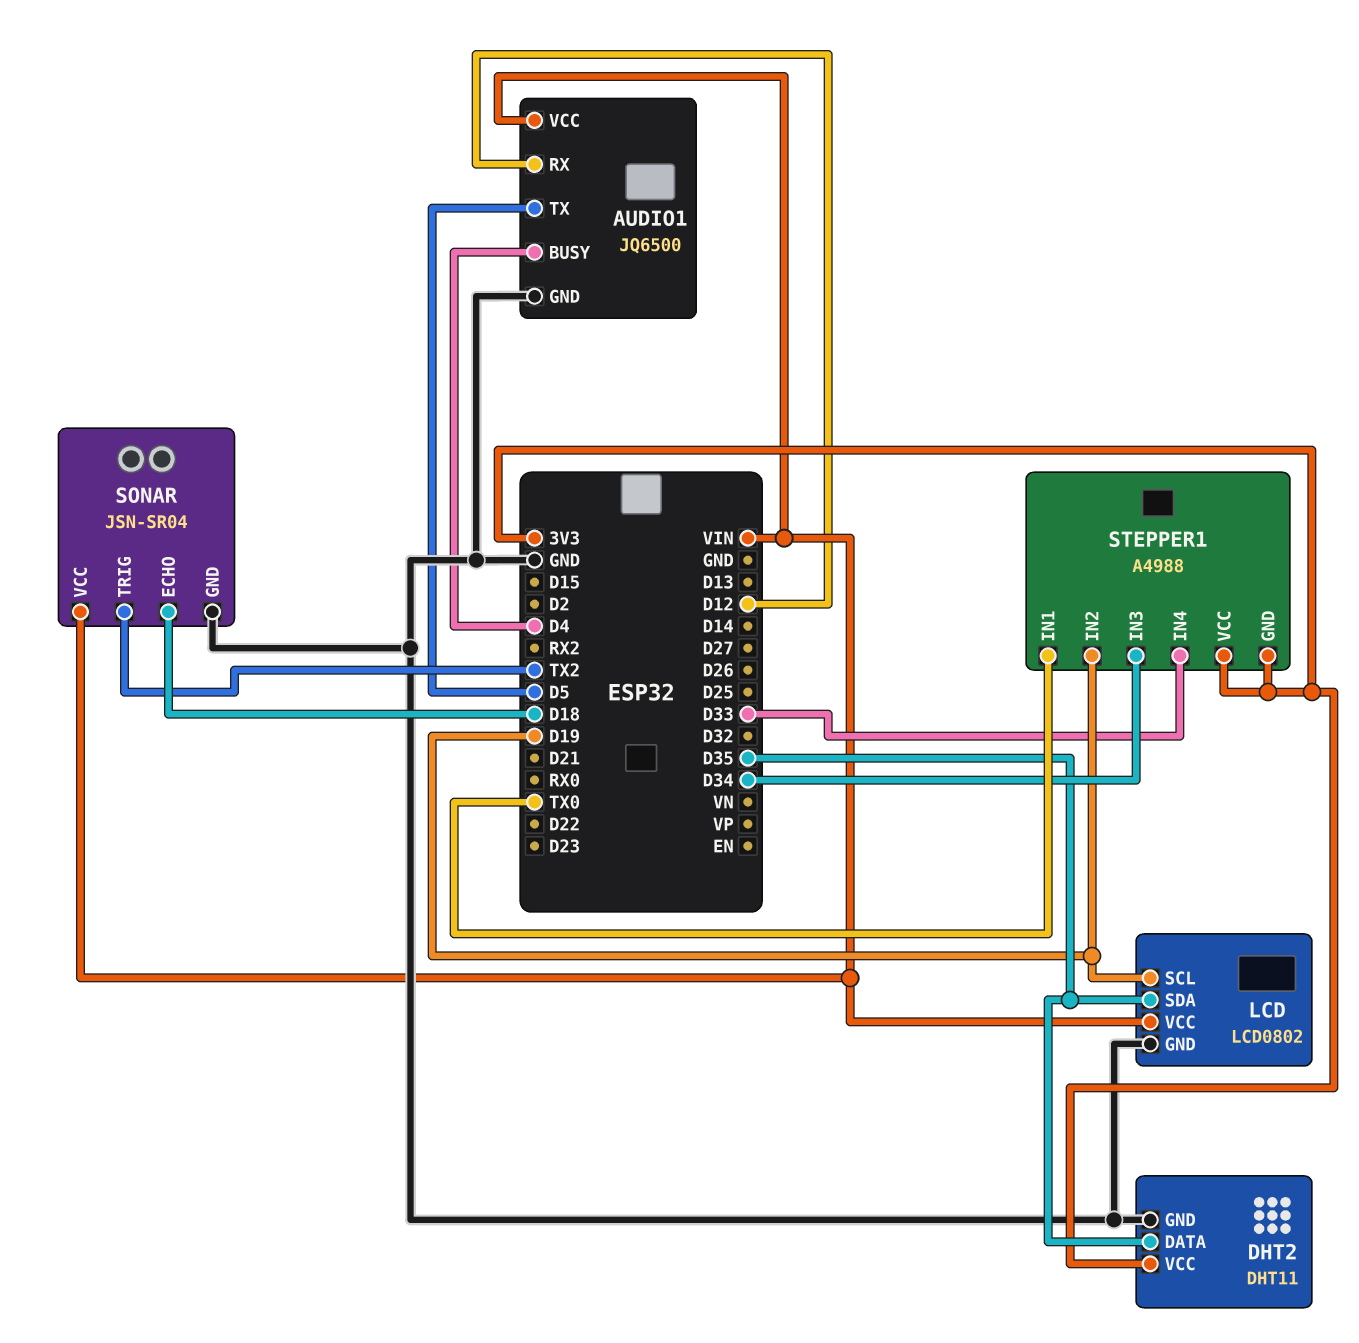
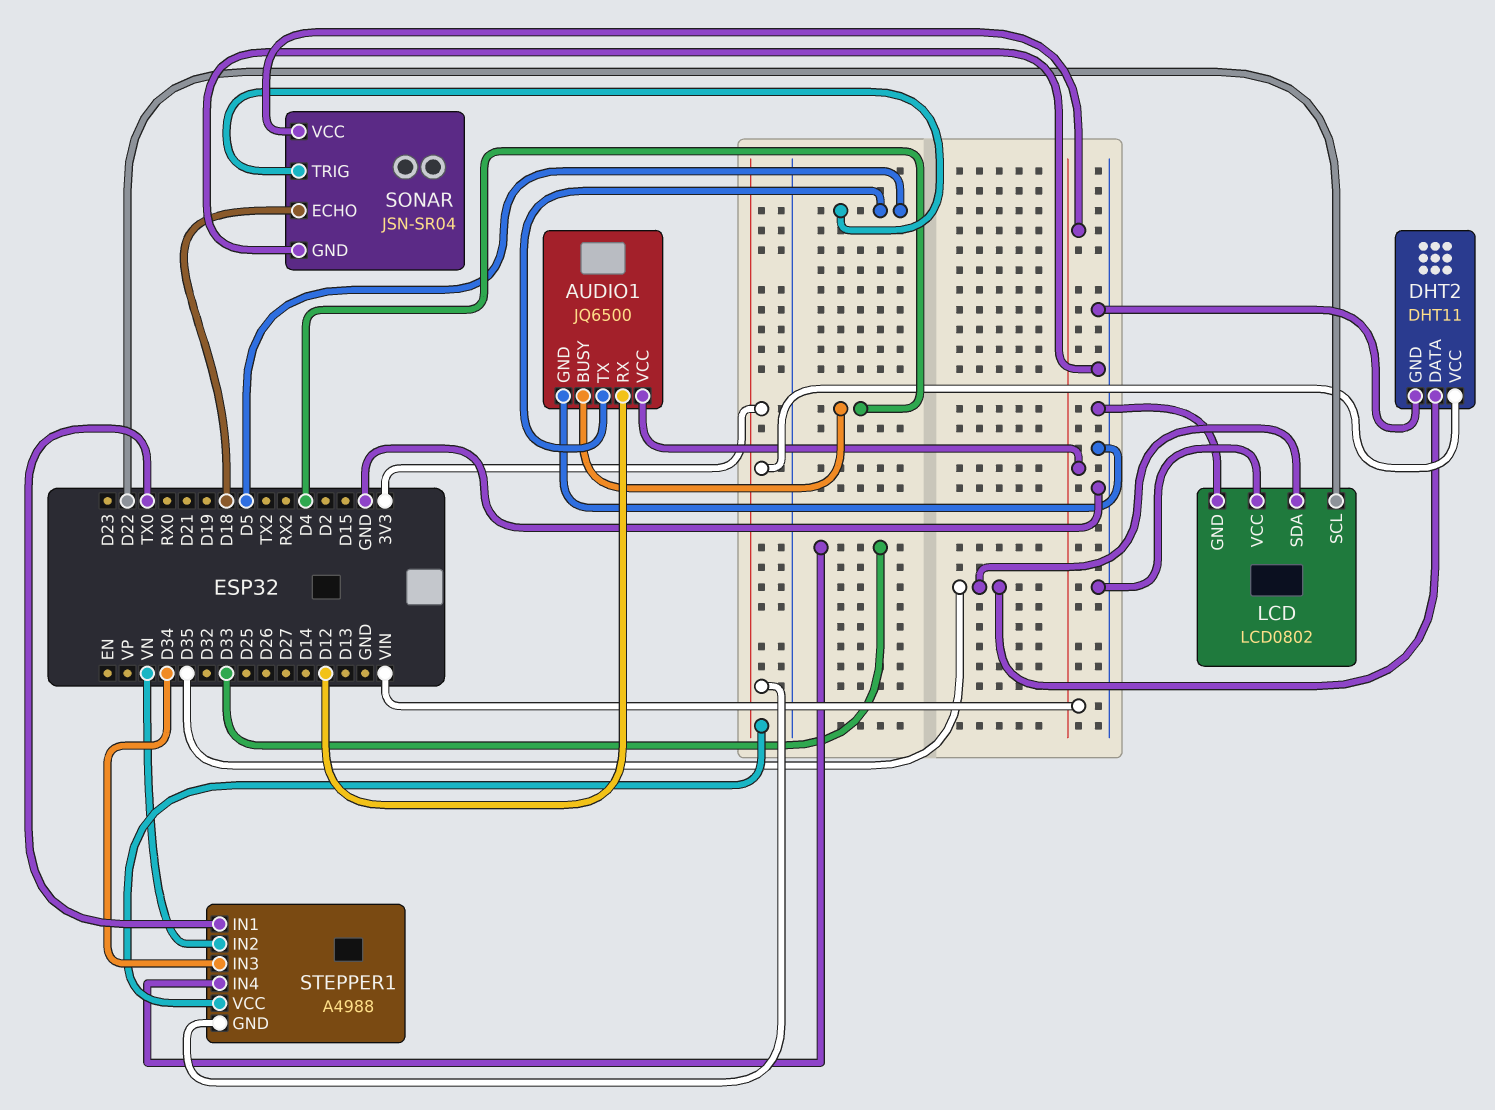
LCD pin SCL: D19 -> D22
LCD pin VCC: VIN -> GND
SONAR pin TRIG: TX2 -> D5
STEPPER1 pin IN2: D19 -> VN

